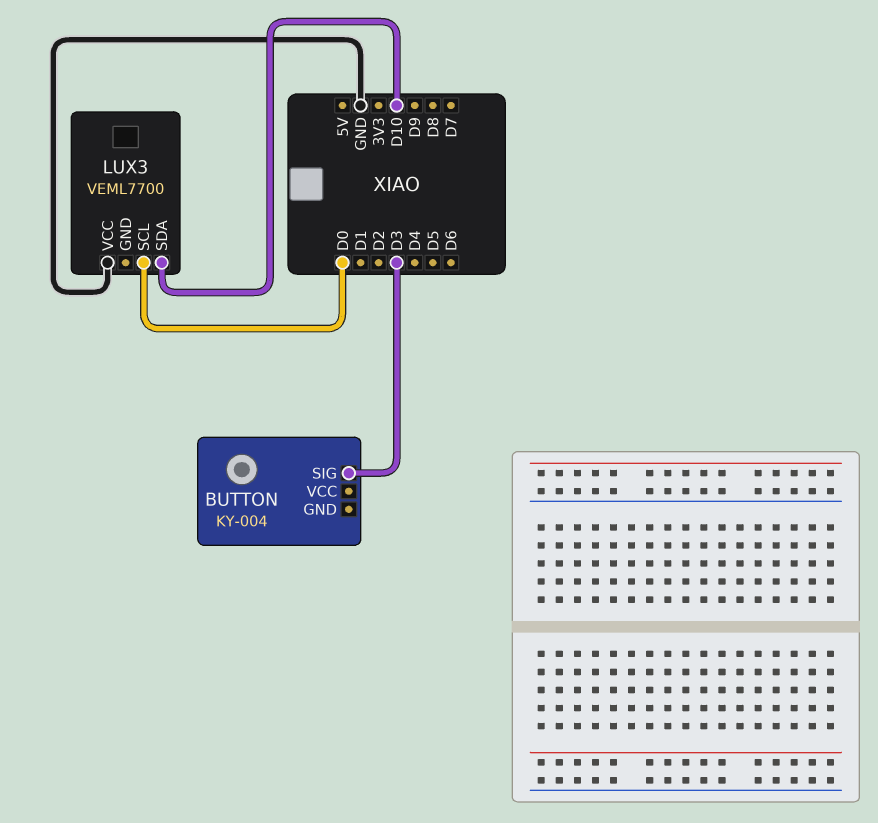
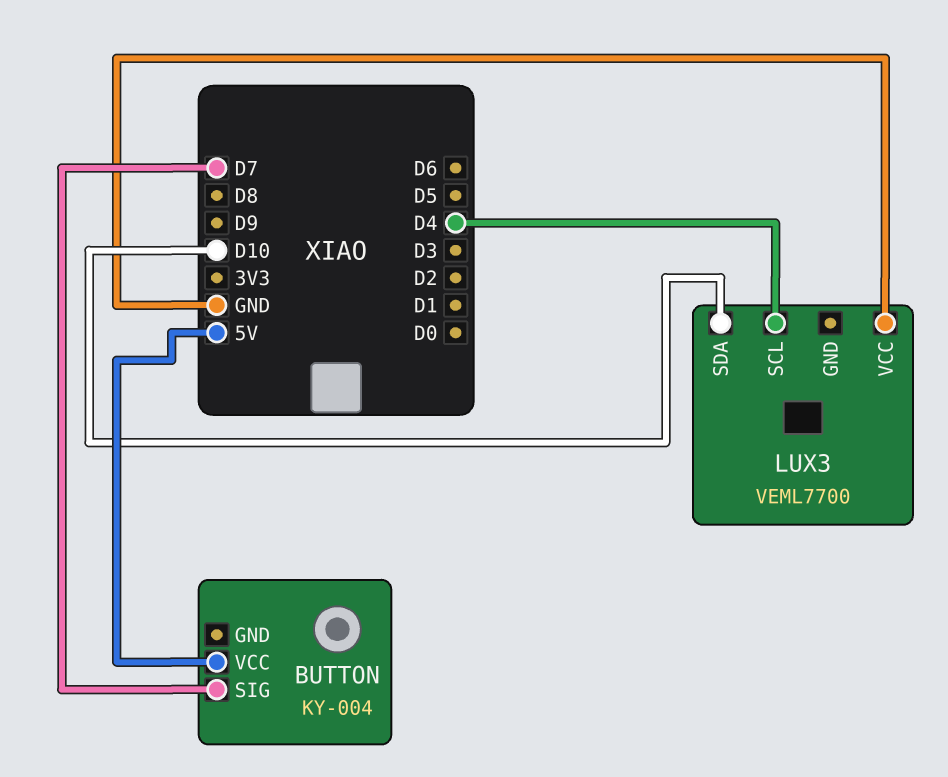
BUTTON pin SIG: D3 -> D7
BUTTON pin VCC: none -> 5V
LUX3 pin SCL: D0 -> D4

